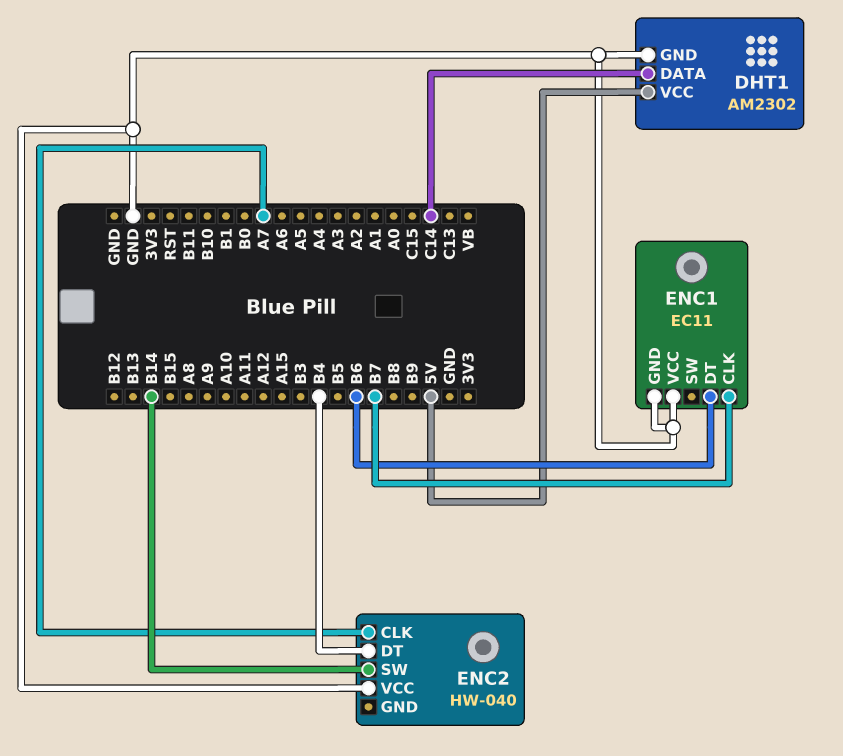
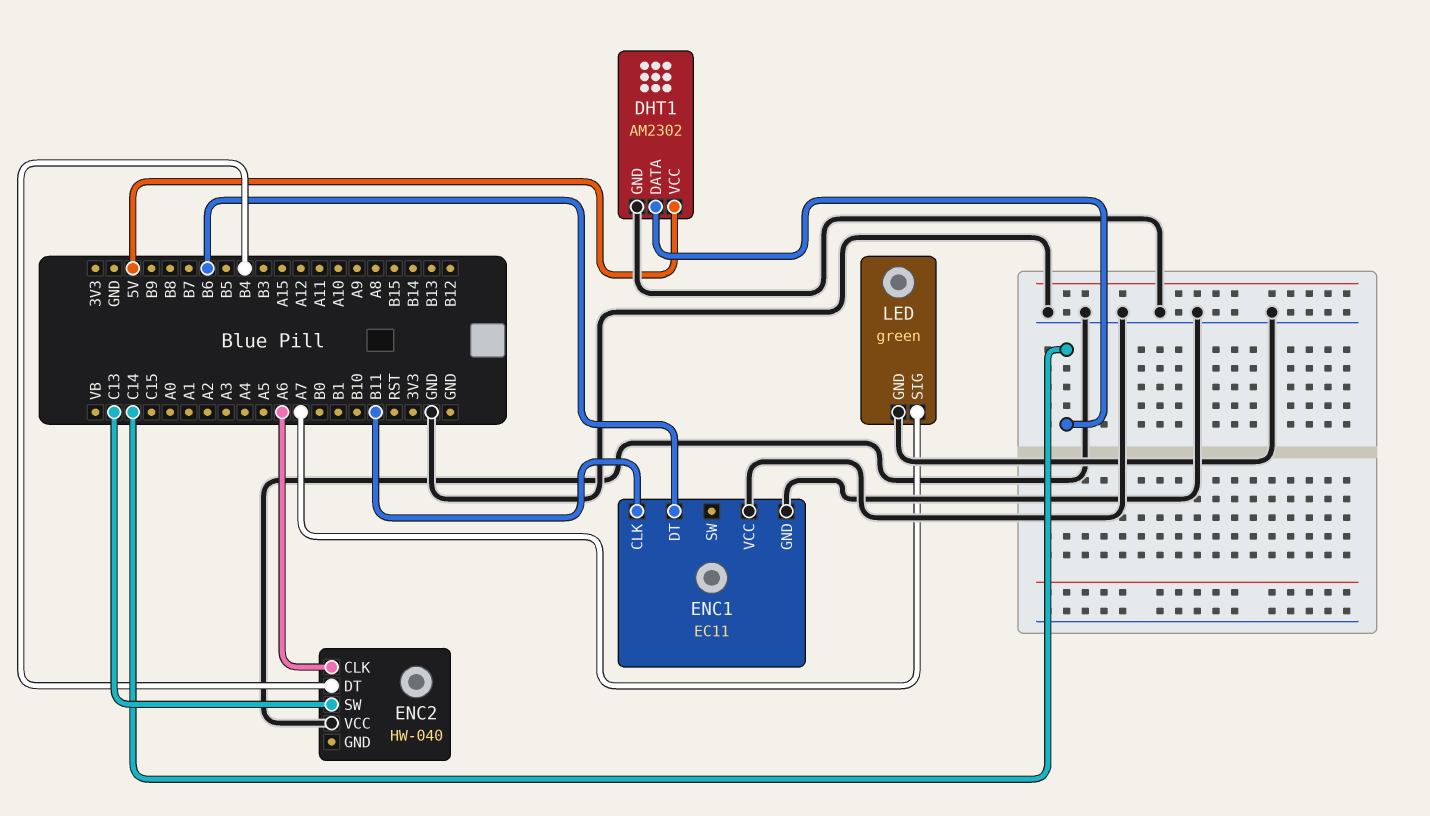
ENC1 pin CLK: B7 -> B11
ENC2 pin CLK: A7 -> A6
ENC2 pin SW: B14 -> C13
LED: none -> green
LED pin GND: none -> GND
LED pin SIG: none -> A7

